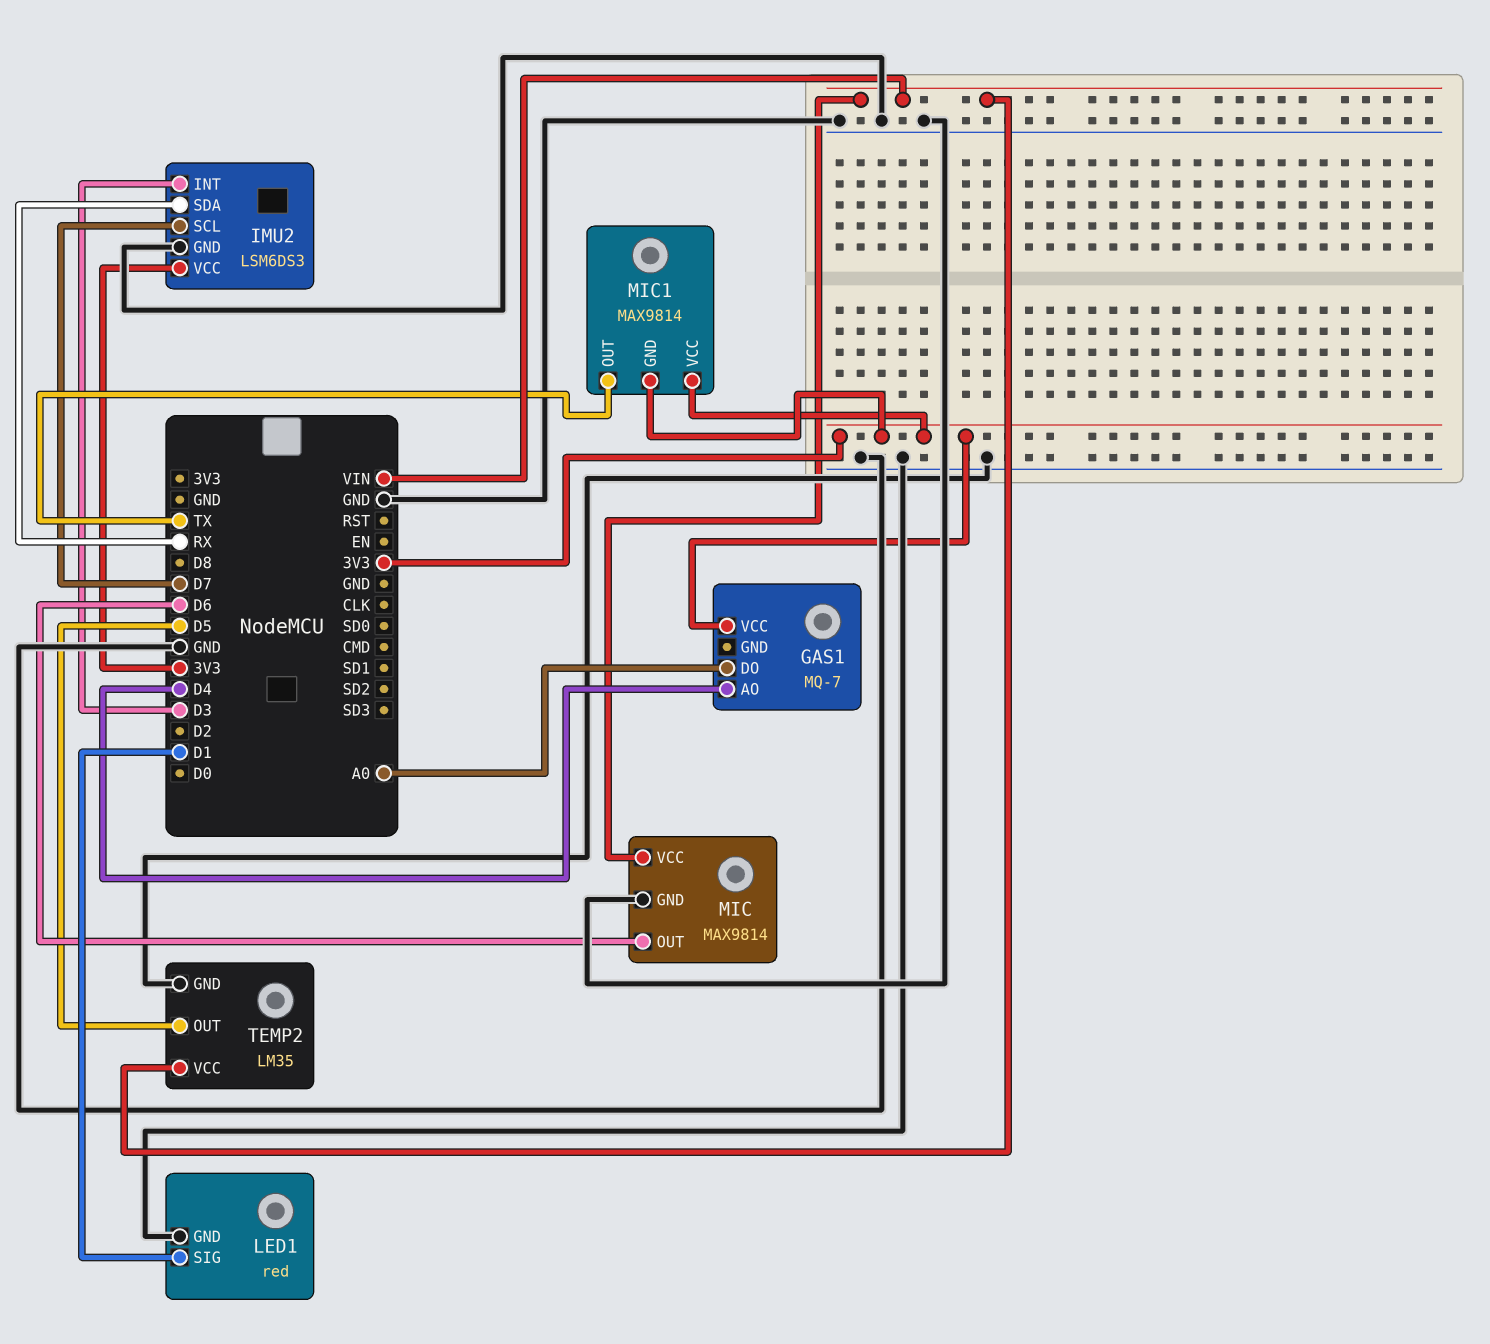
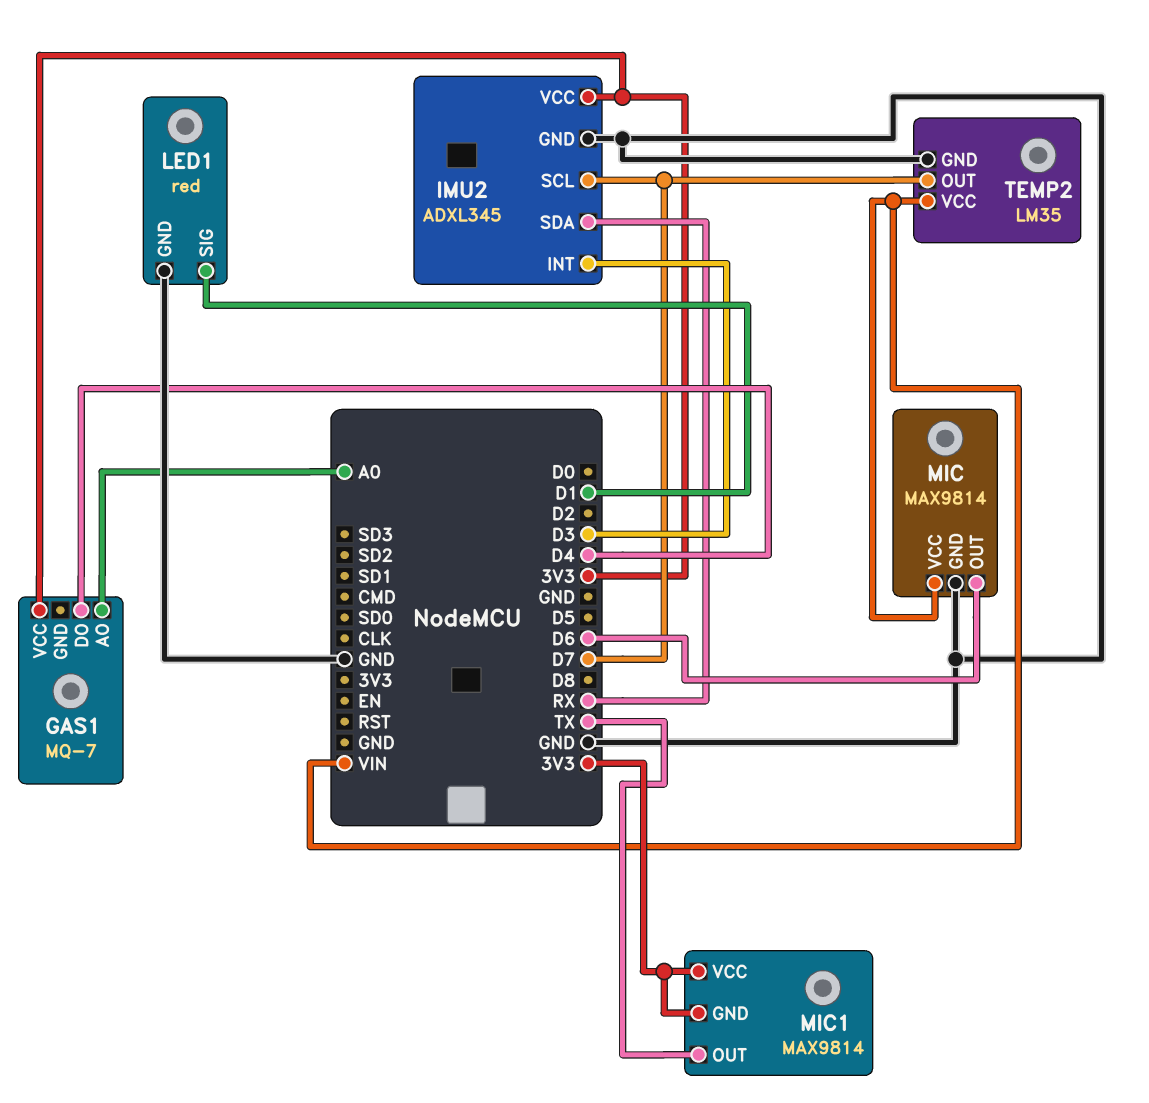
GAS1 pin AO: D4 -> A0
GAS1 pin DO: A0 -> D4
IMU2: LSM6DS3 -> ADXL345
TEMP2 pin OUT: D5 -> D7

